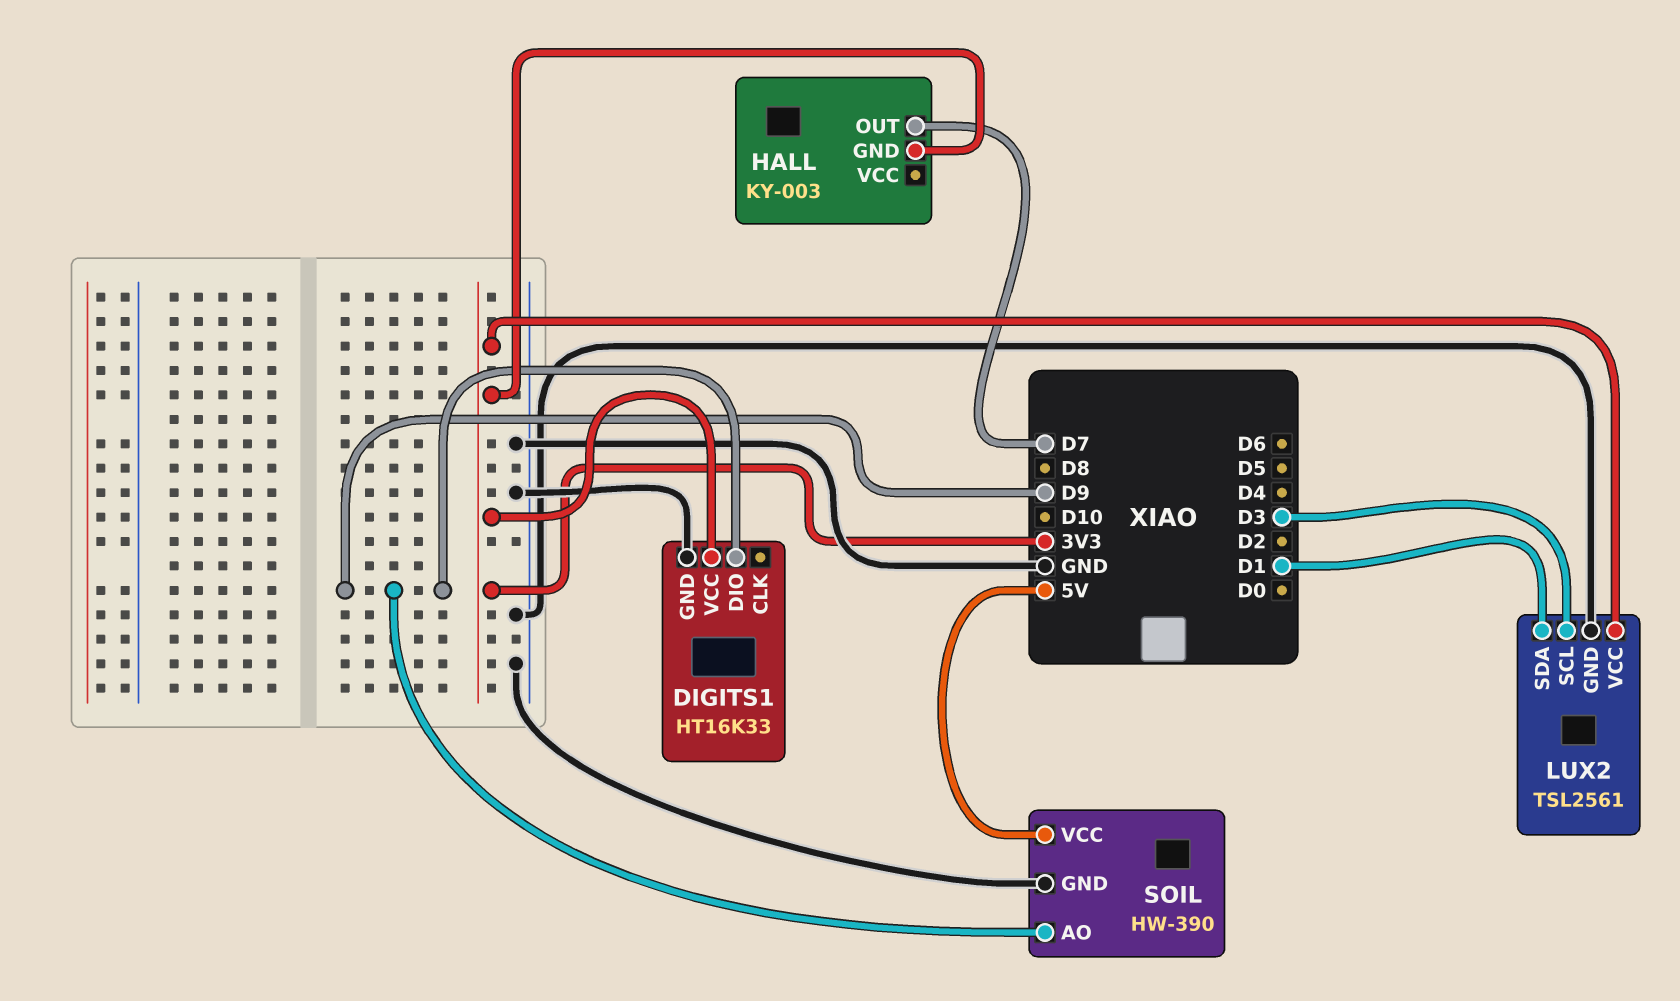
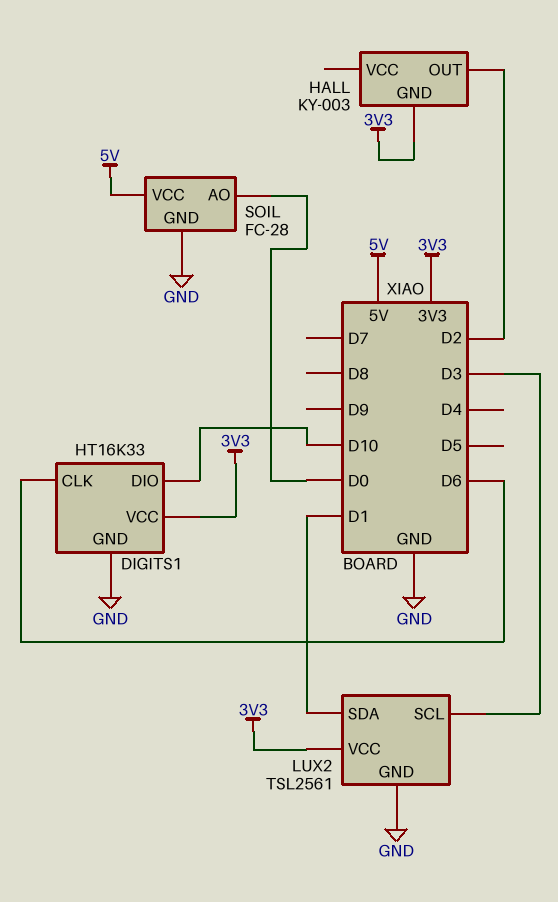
DIGITS1 pin CLK: none -> D6
DIGITS1 pin DIO: D9 -> D10
HALL pin OUT: D7 -> D2
SOIL: HW-390 -> FC-28
SOIL pin AO: D9 -> D0

